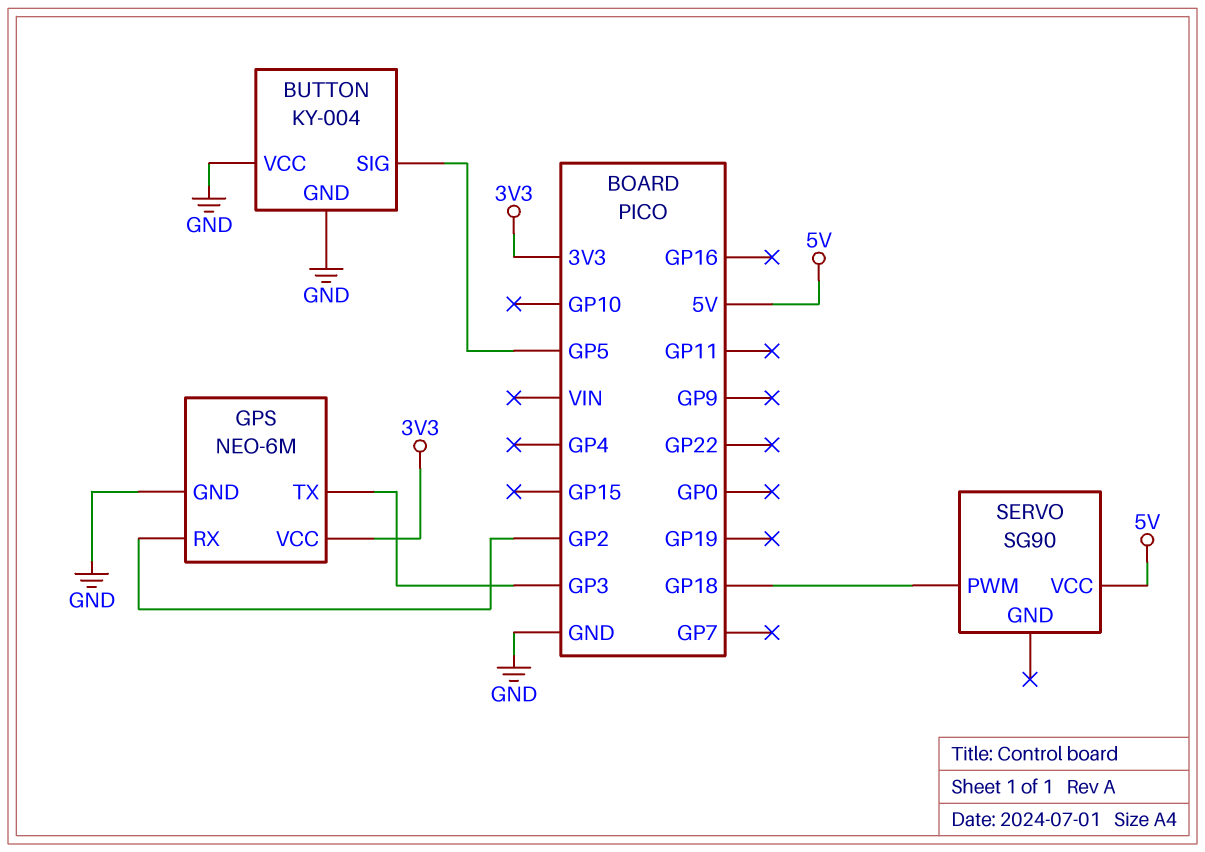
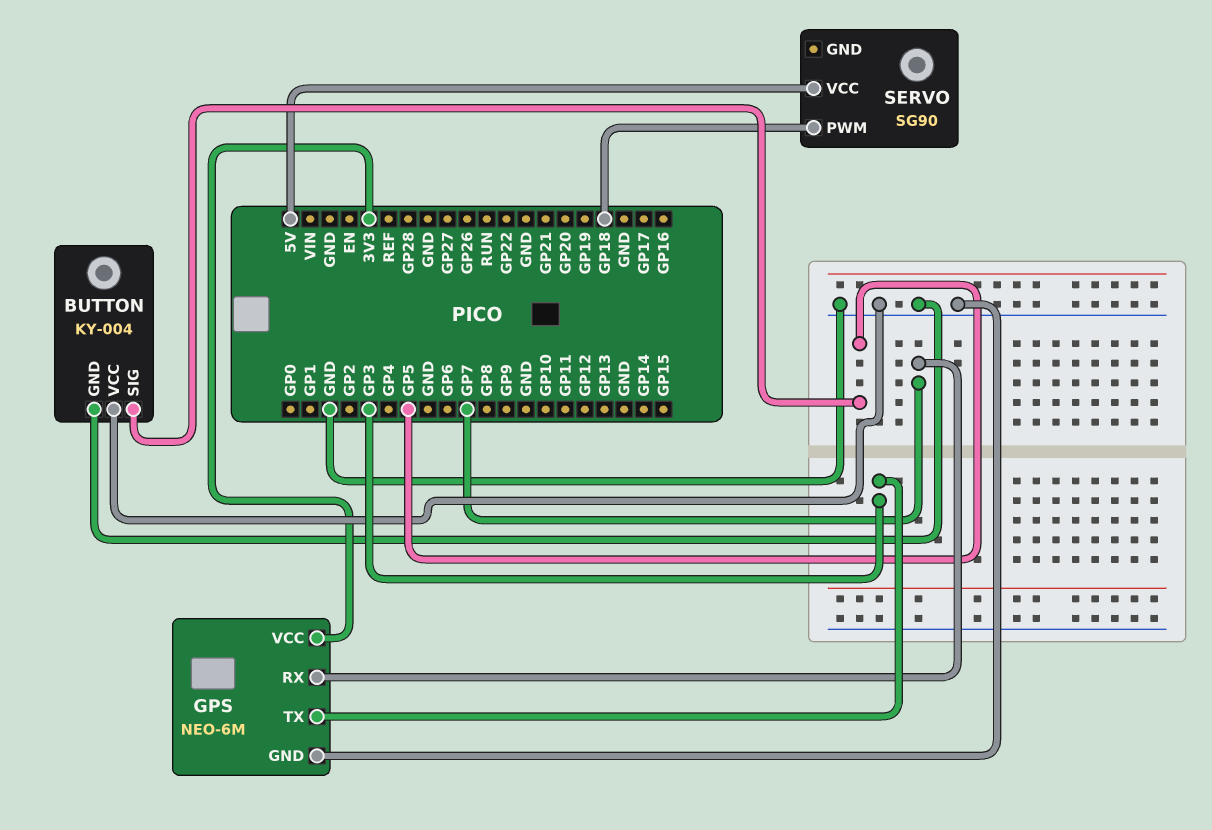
GPS pin RX: GP2 -> GP7

